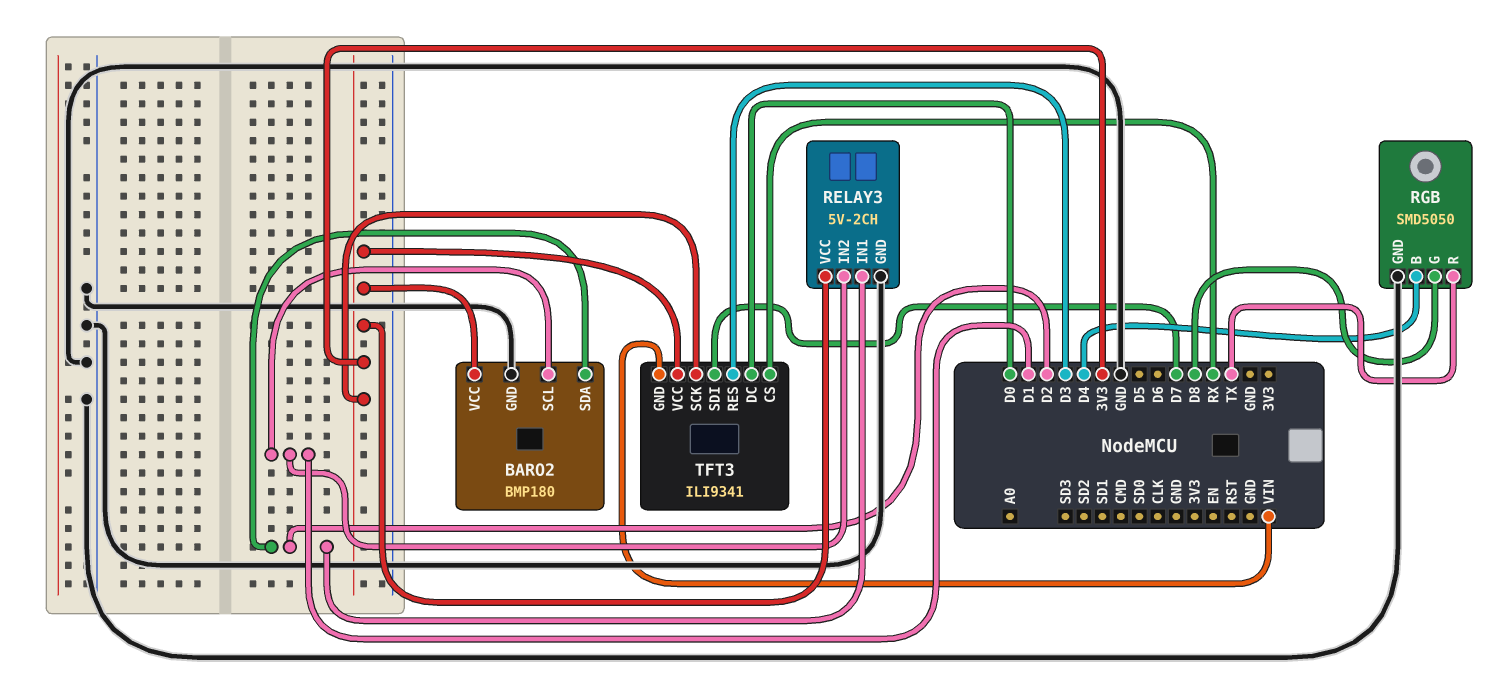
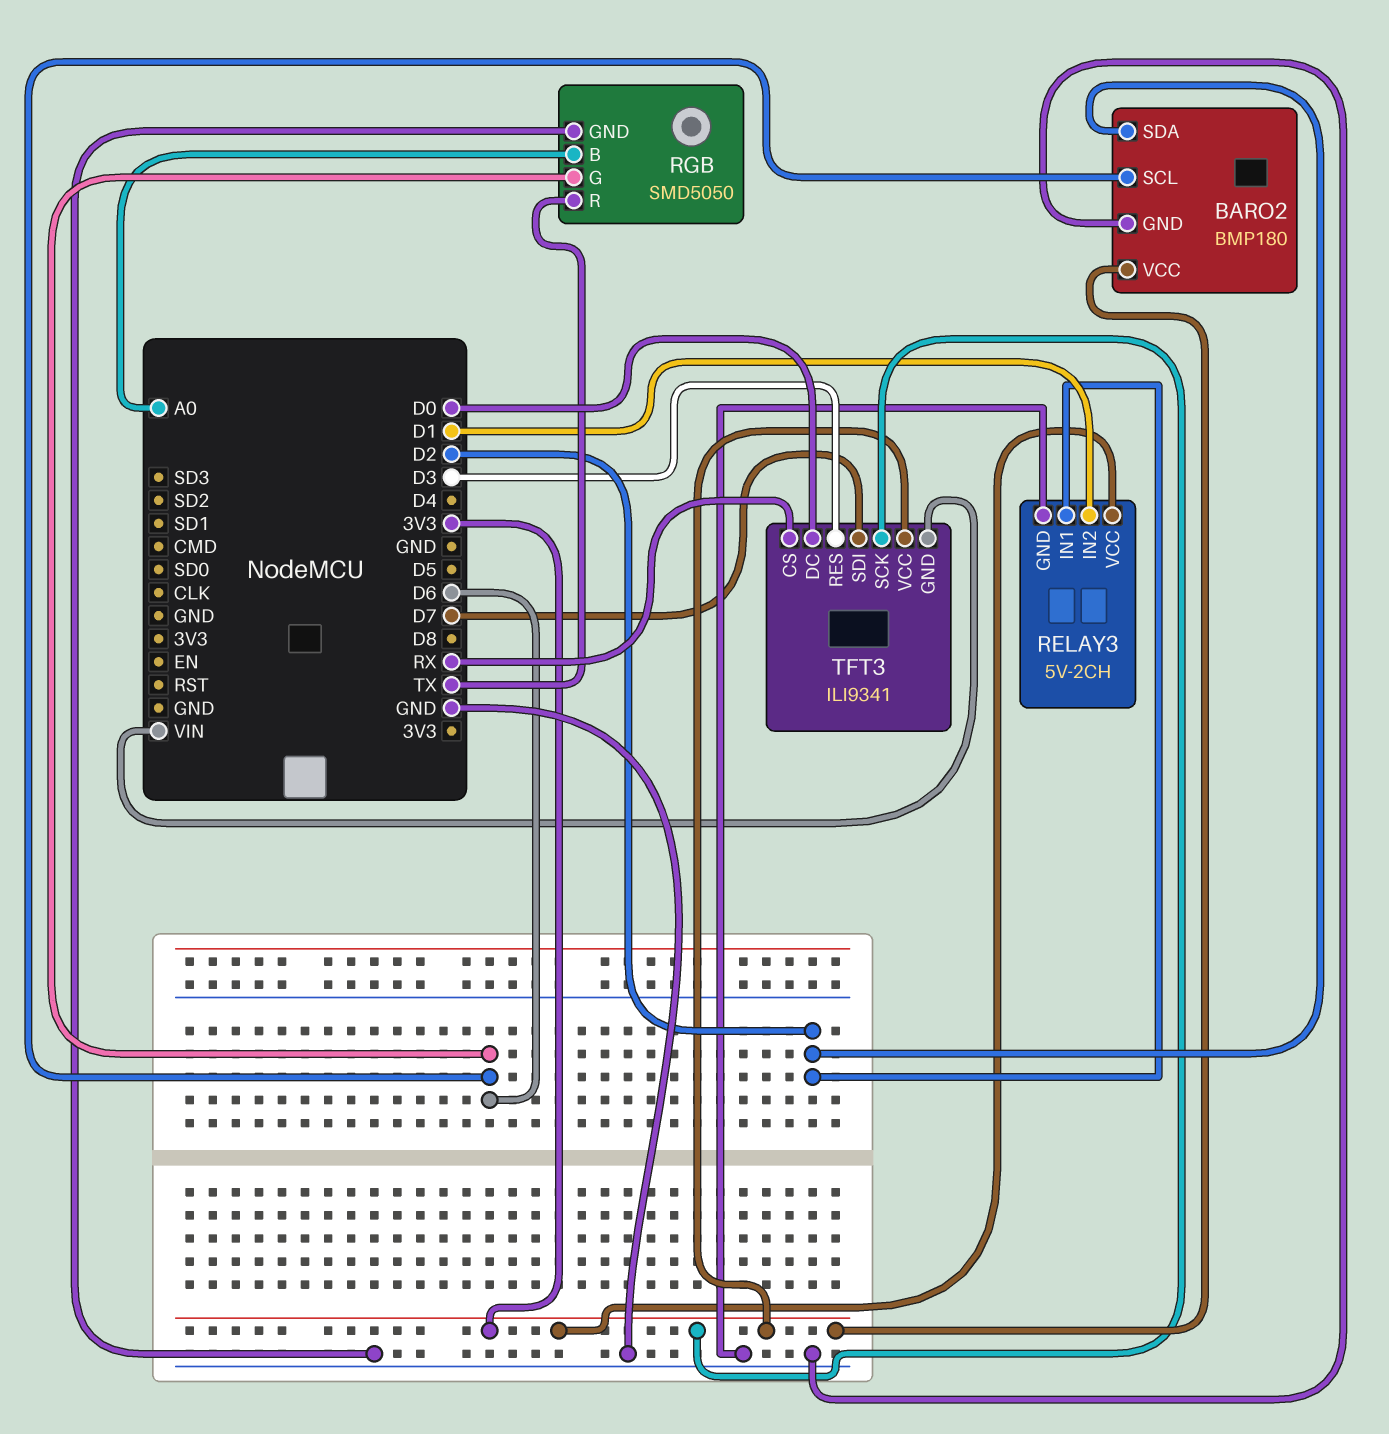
BARO2 pin SCL: D1 -> D6
RGB pin B: D4 -> A0
RGB pin G: D8 -> D6

